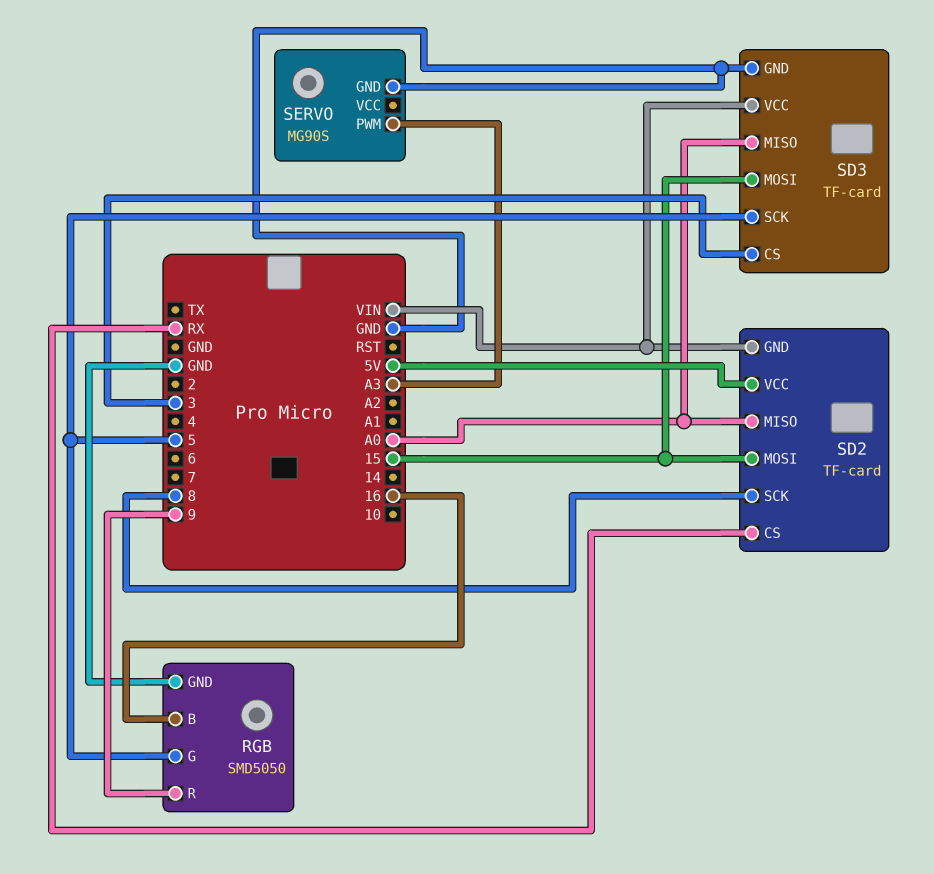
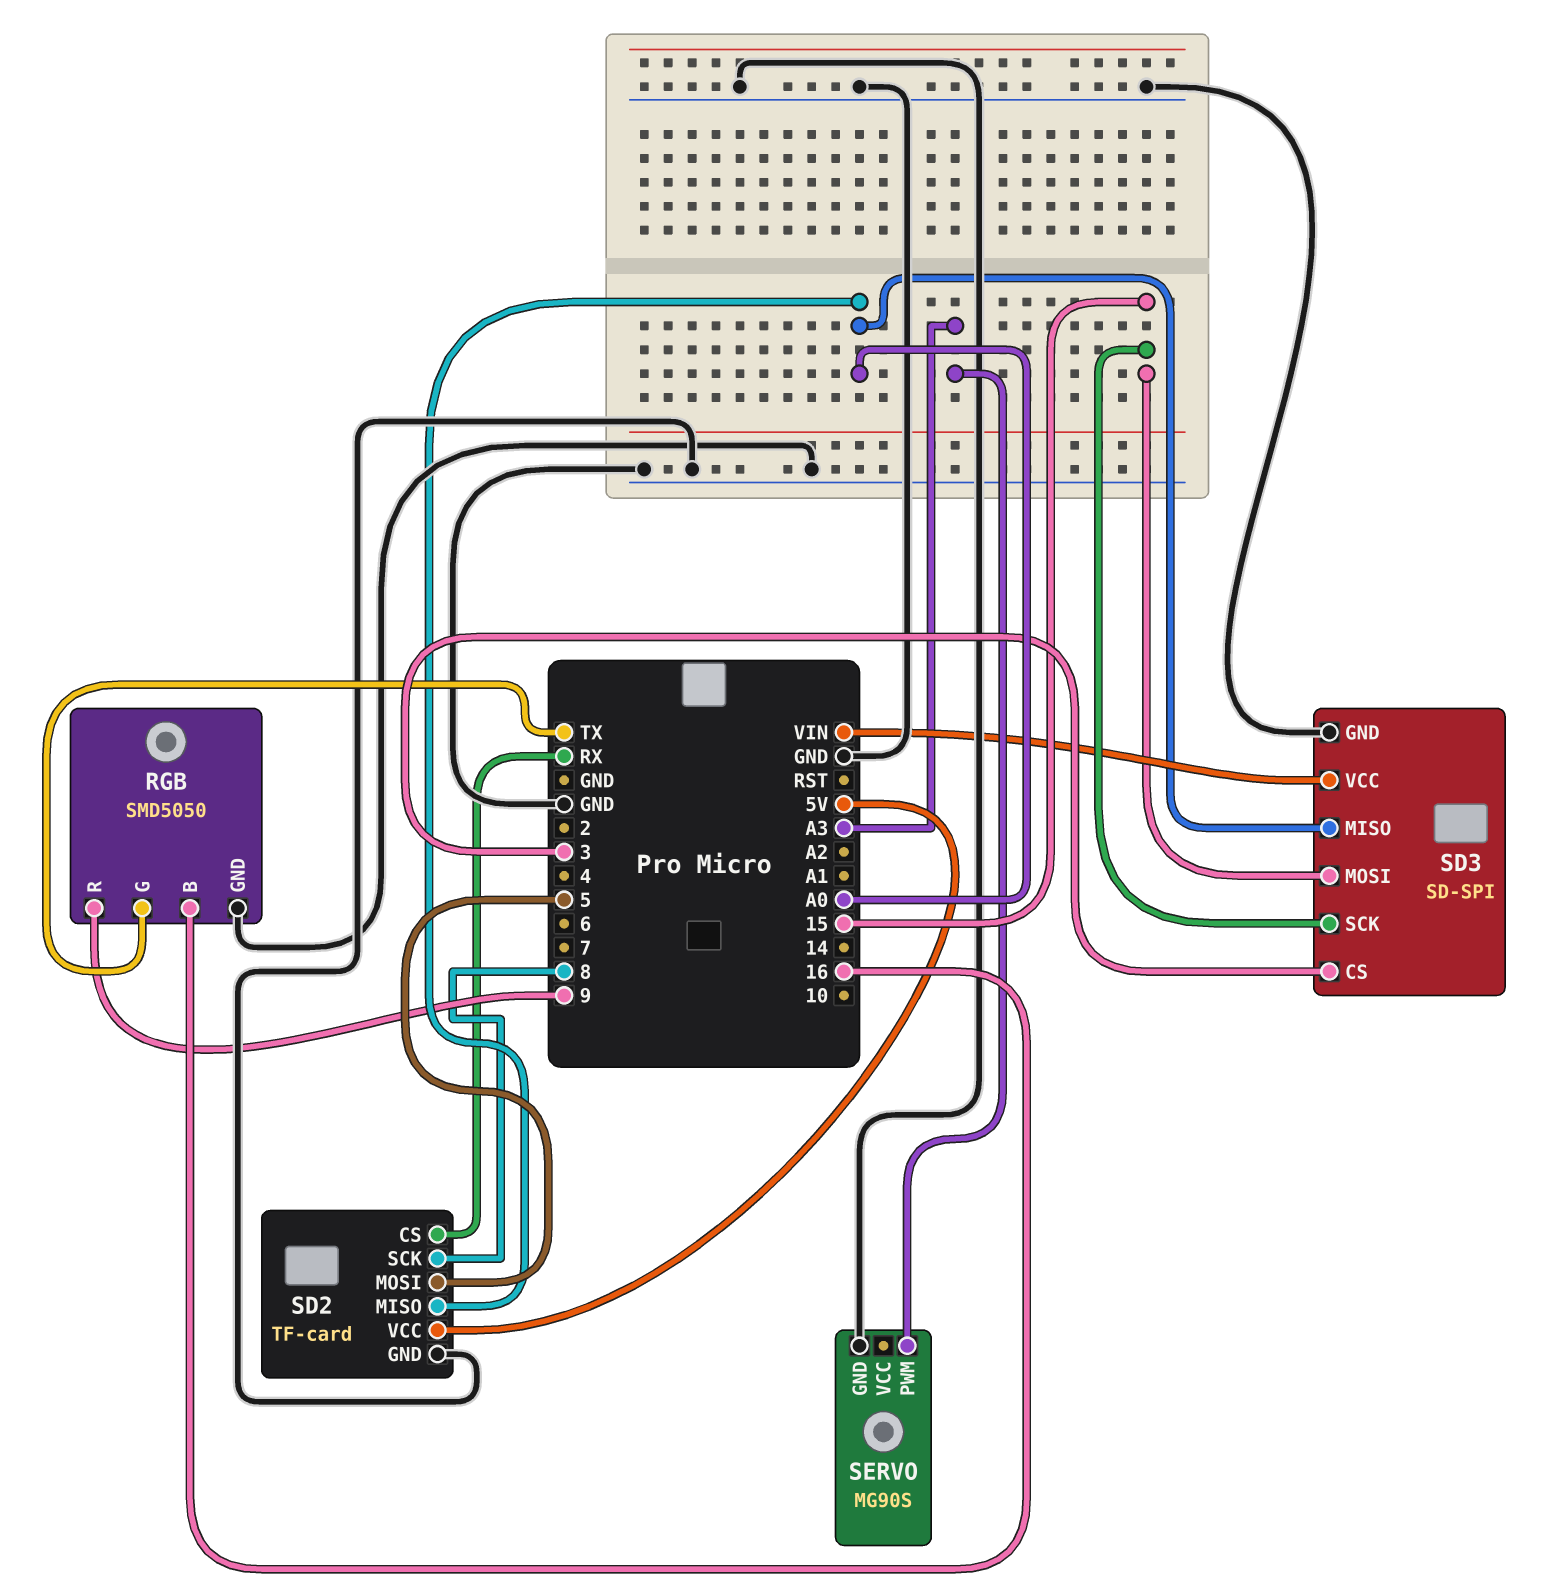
RGB pin G: 5 -> TX
SD2 pin GND: VIN -> GND
SD2 pin MOSI: 15 -> 5
SD3: TF-card -> SD-SPI
SD3 pin SCK: 5 -> 15

